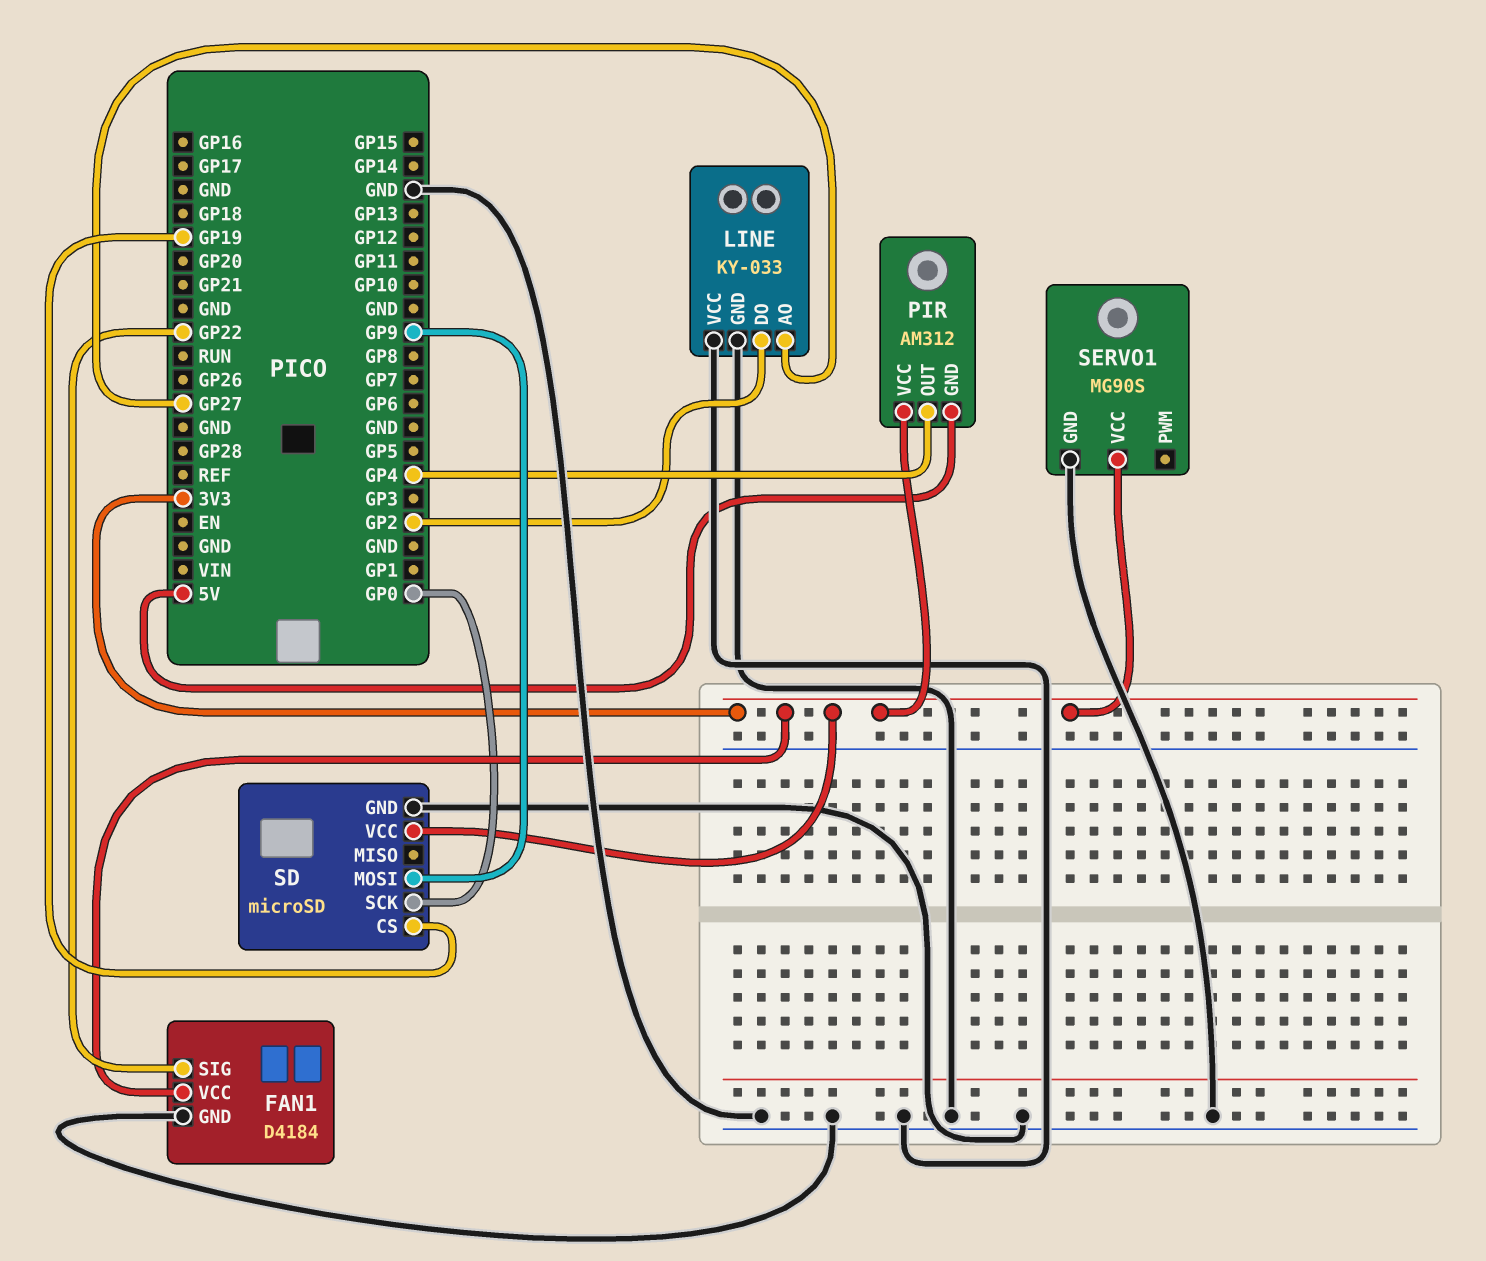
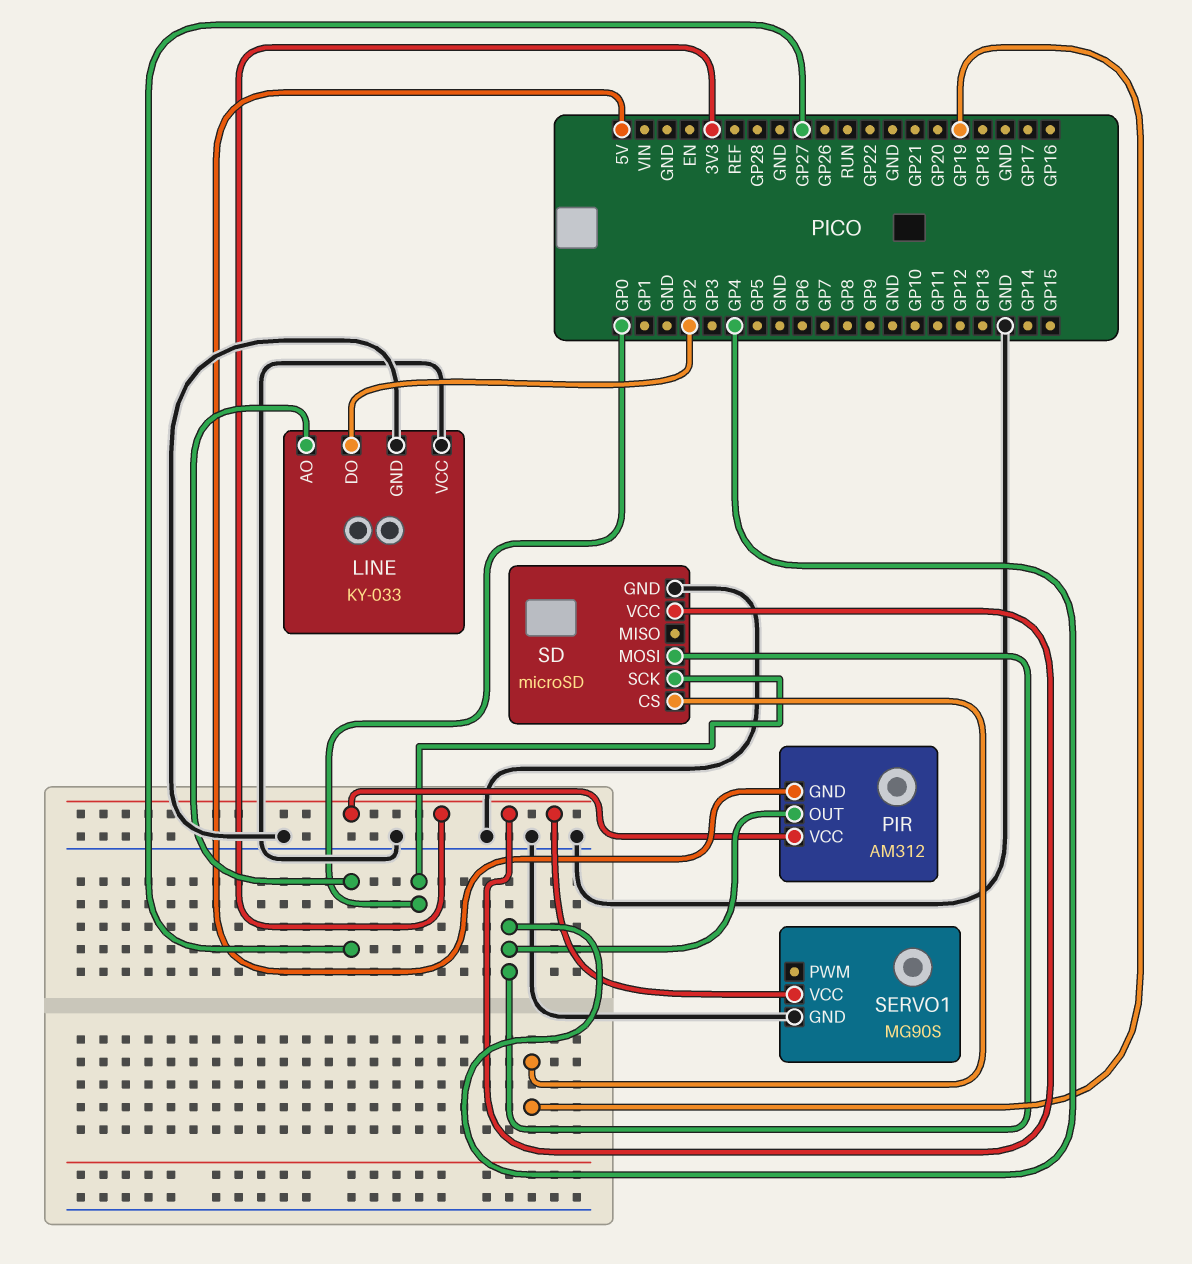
FAN1: D4184 -> none
FAN1 pin GND: GND -> none
FAN1 pin SIG: GP22 -> none
FAN1 pin VCC: 3V3 -> none
SD pin MOSI: GP9 -> GP4

